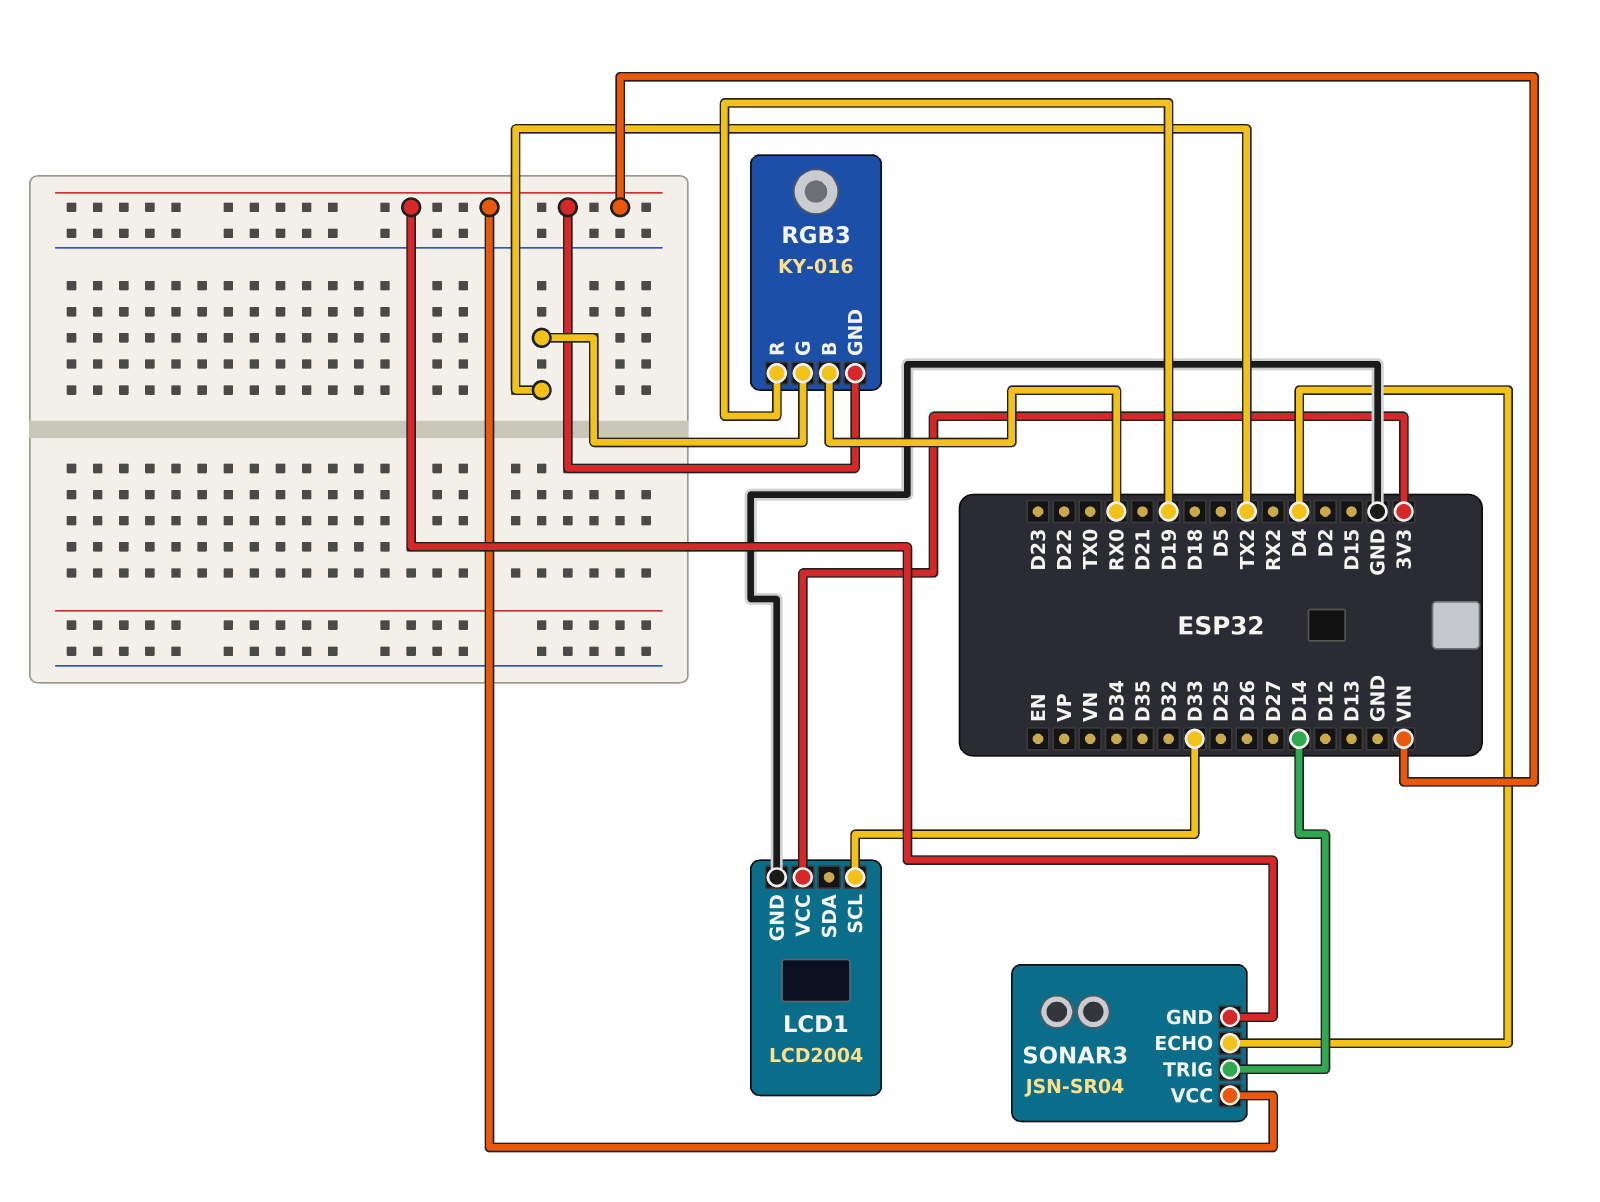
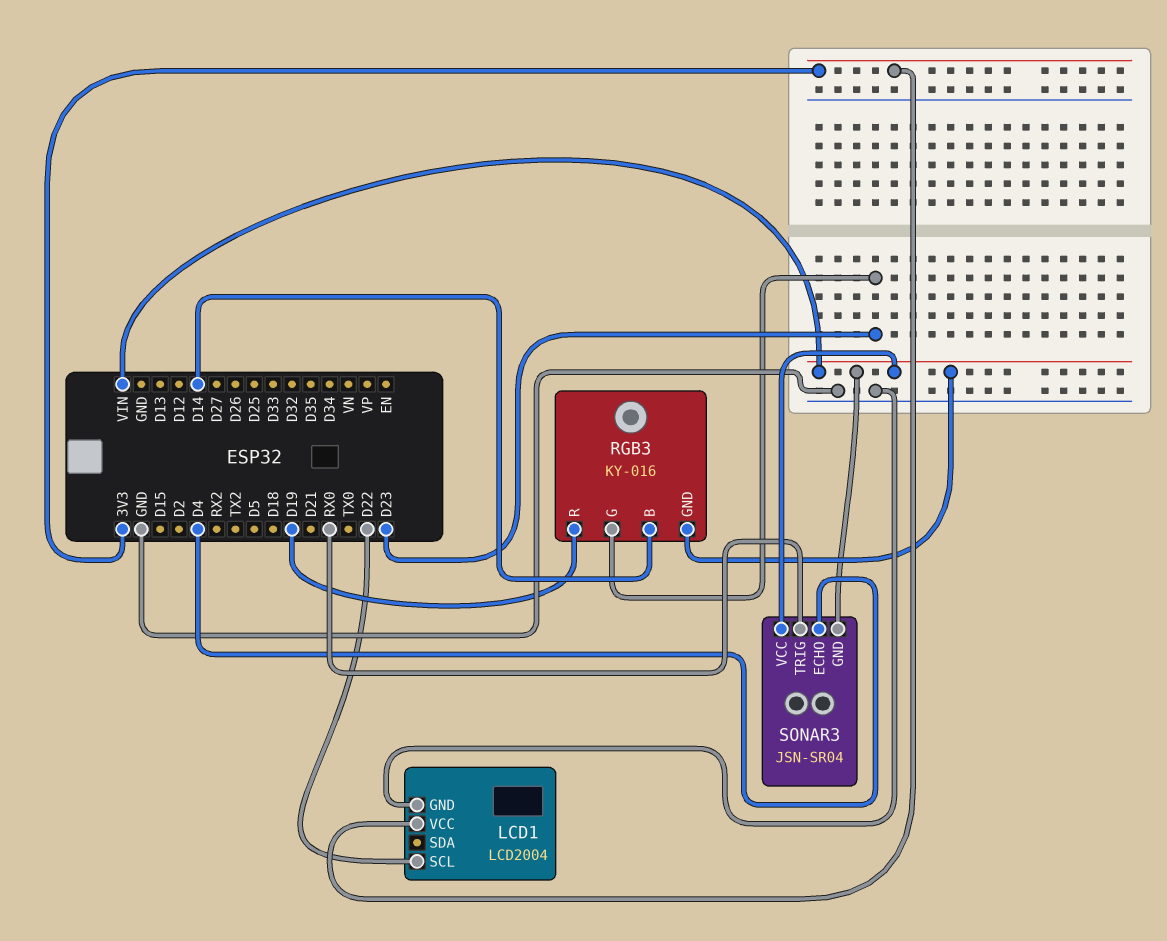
LCD1 pin SCL: D33 -> D22
RGB3 pin B: RX0 -> D14
RGB3 pin G: TX2 -> D23
SONAR3 pin TRIG: D14 -> RX0

